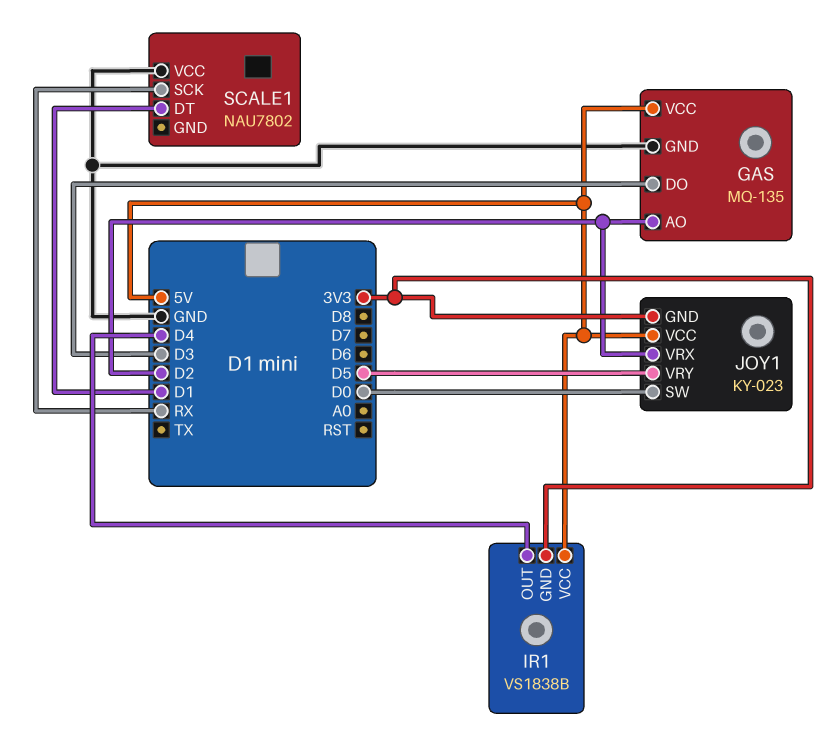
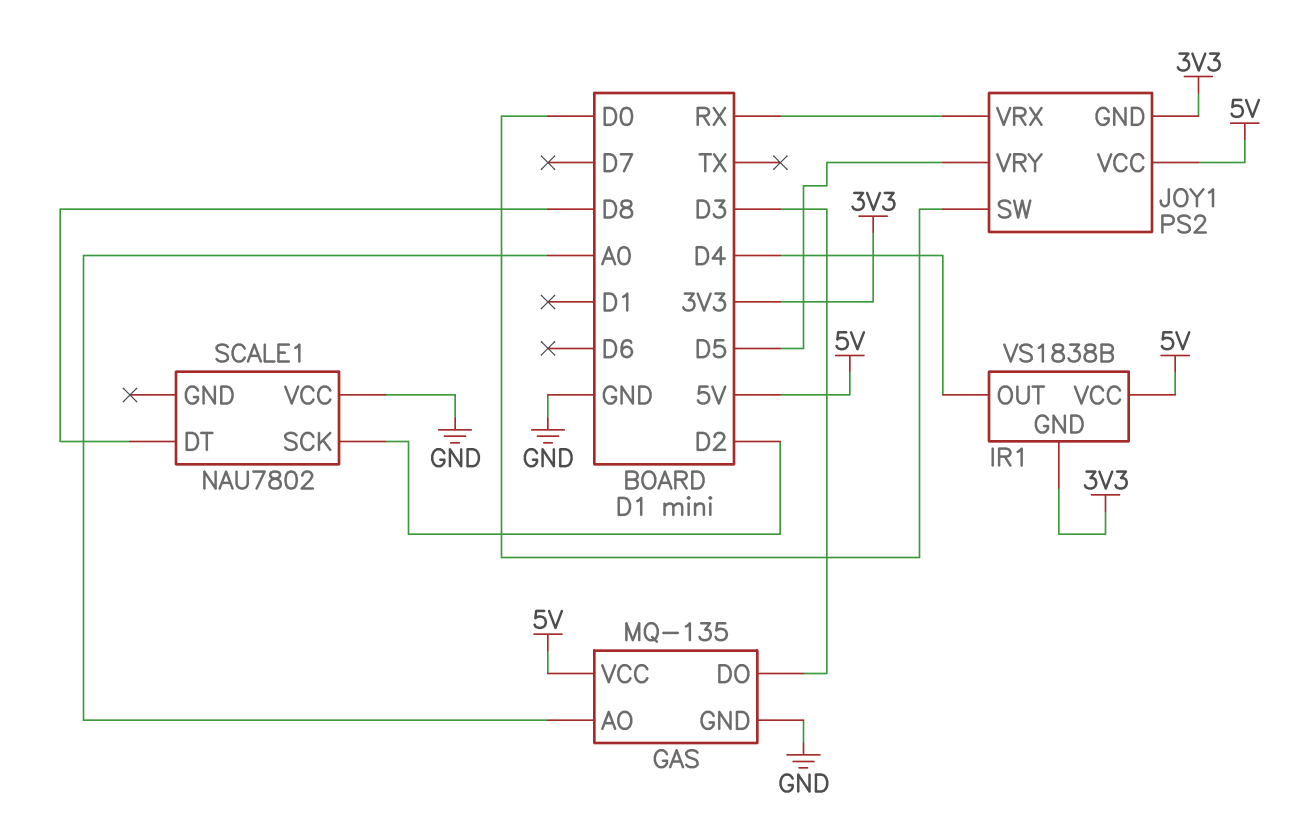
GAS pin AO: D2 -> A0
JOY1: KY-023 -> PS2
JOY1 pin VRX: D2 -> RX
SCALE1 pin DT: D1 -> D8
SCALE1 pin SCK: RX -> D2

